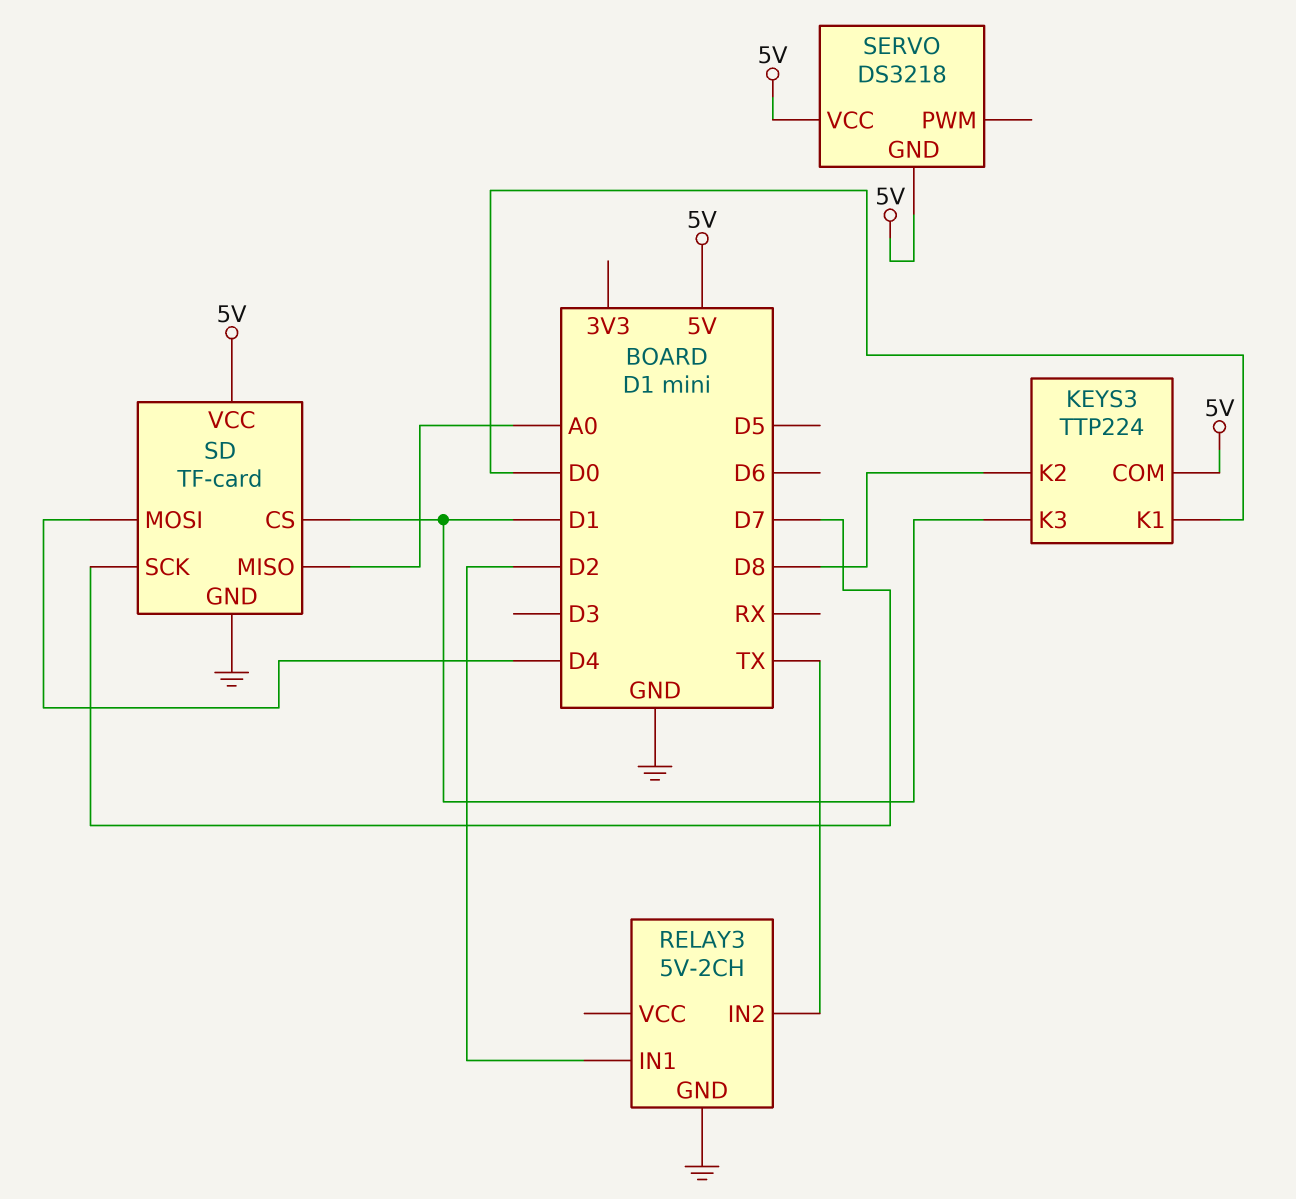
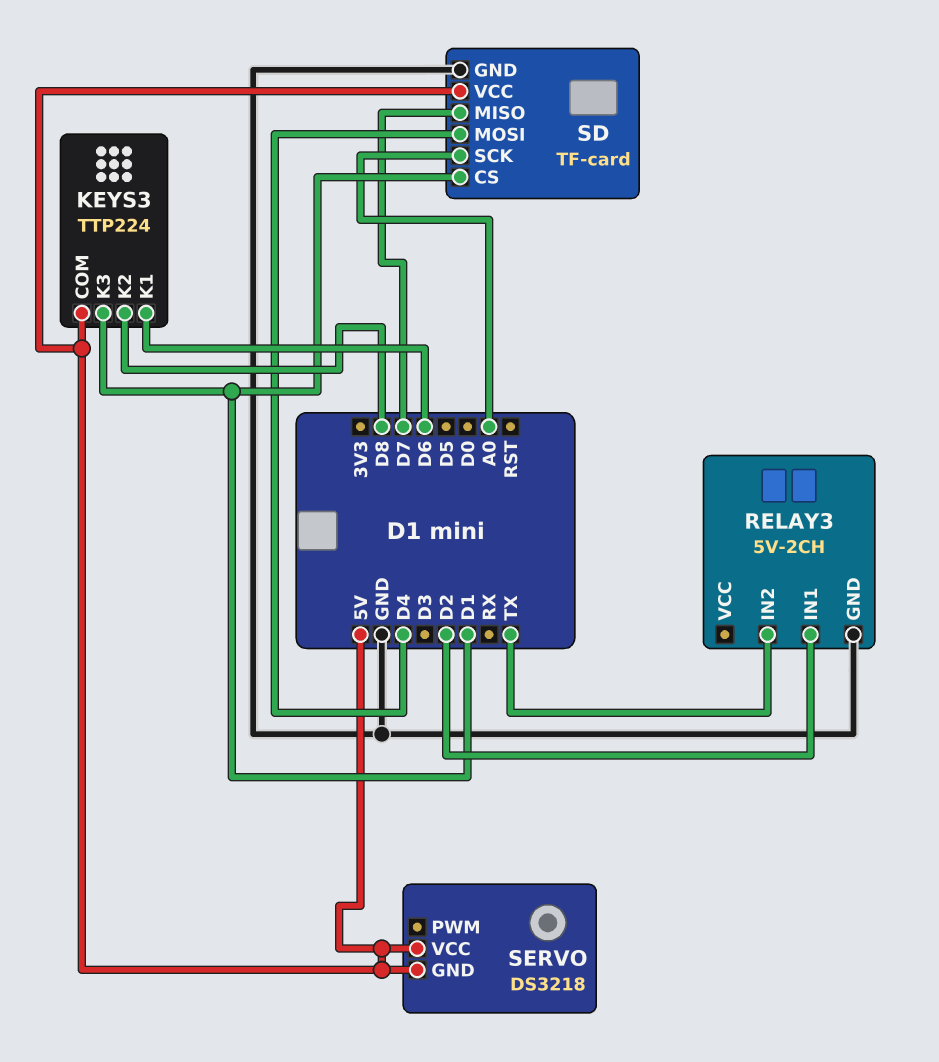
KEYS3 pin K1: D0 -> D6
SD pin MISO: A0 -> D7
SD pin SCK: D7 -> A0

